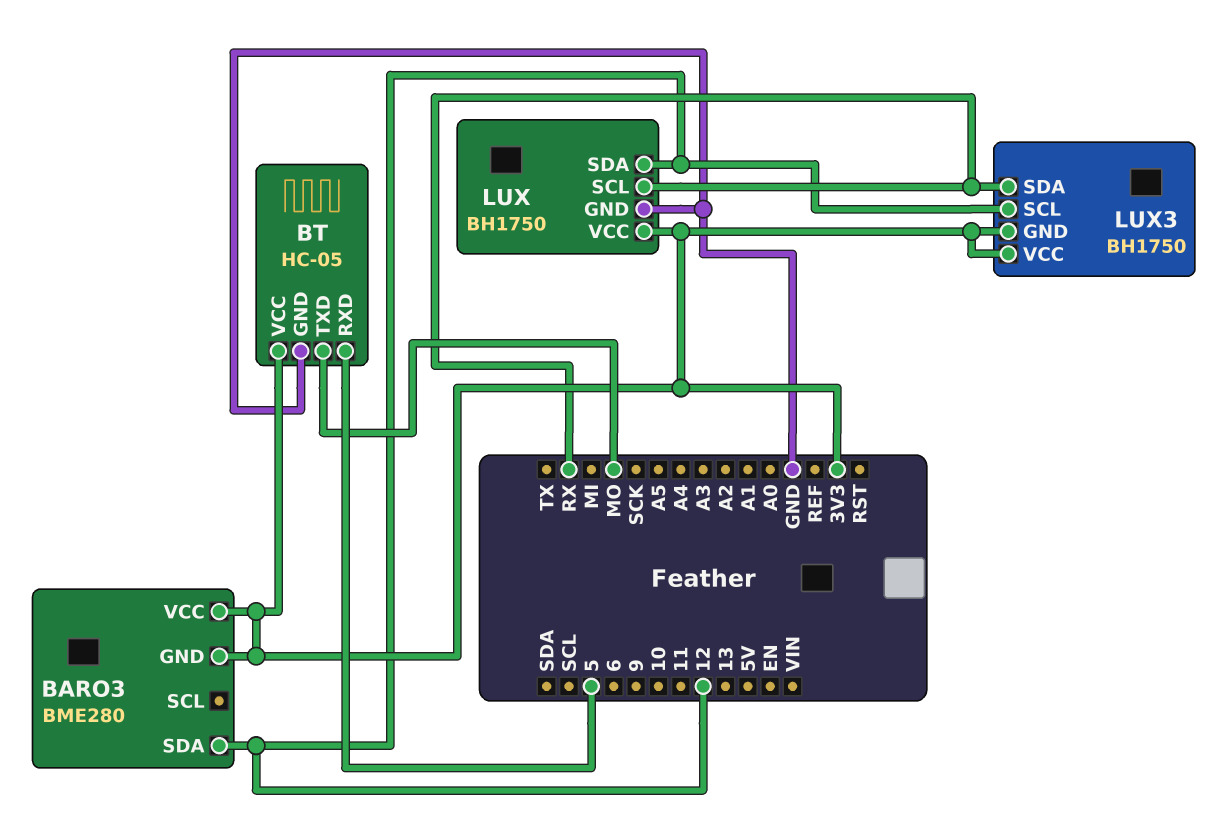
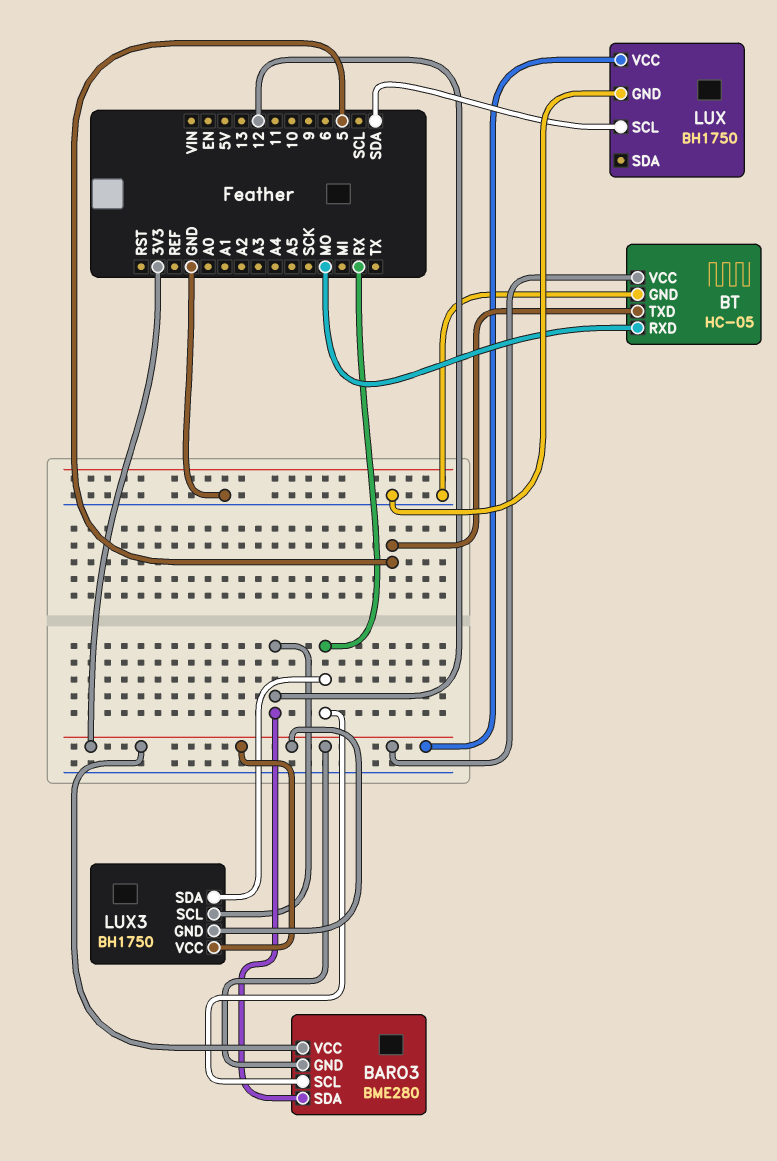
BARO3 pin SCL: none -> RX
BT pin RXD: 5 -> MO
BT pin TXD: MO -> 5
LUX pin SCL: RX -> SDA
LUX pin SDA: 12 -> none

